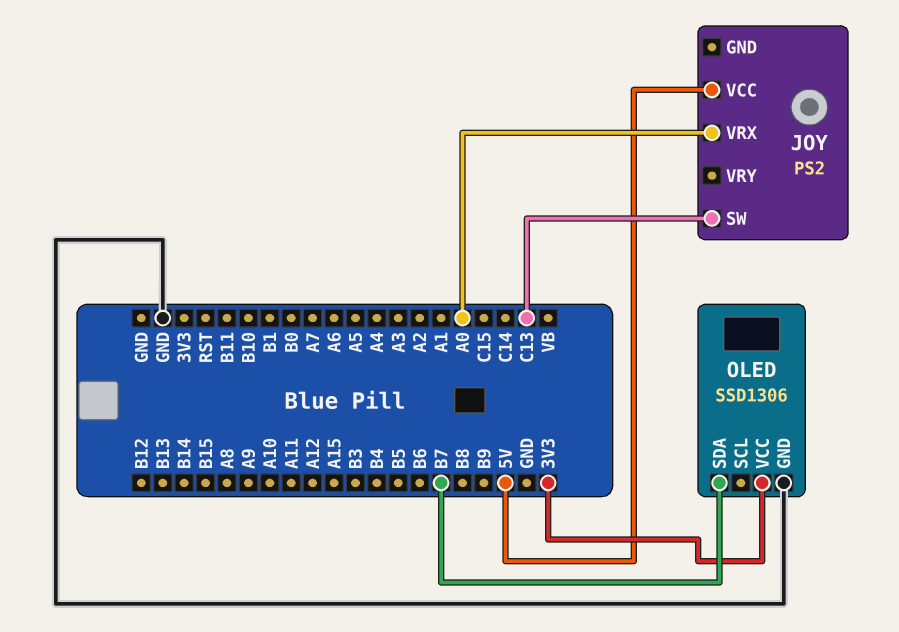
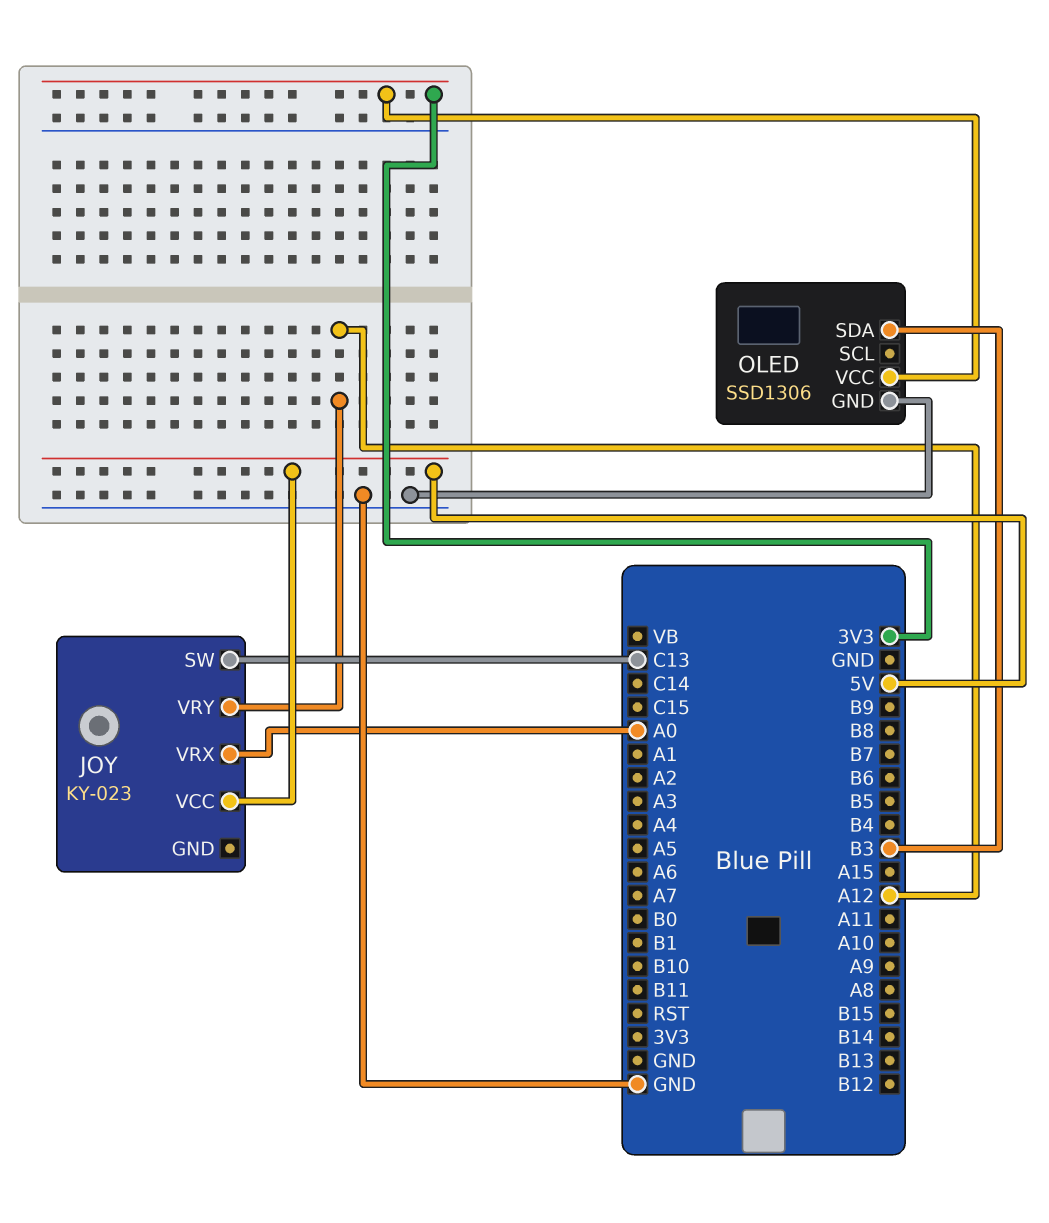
JOY: PS2 -> KY-023
JOY pin VRY: none -> A12
OLED pin SDA: B7 -> B3

